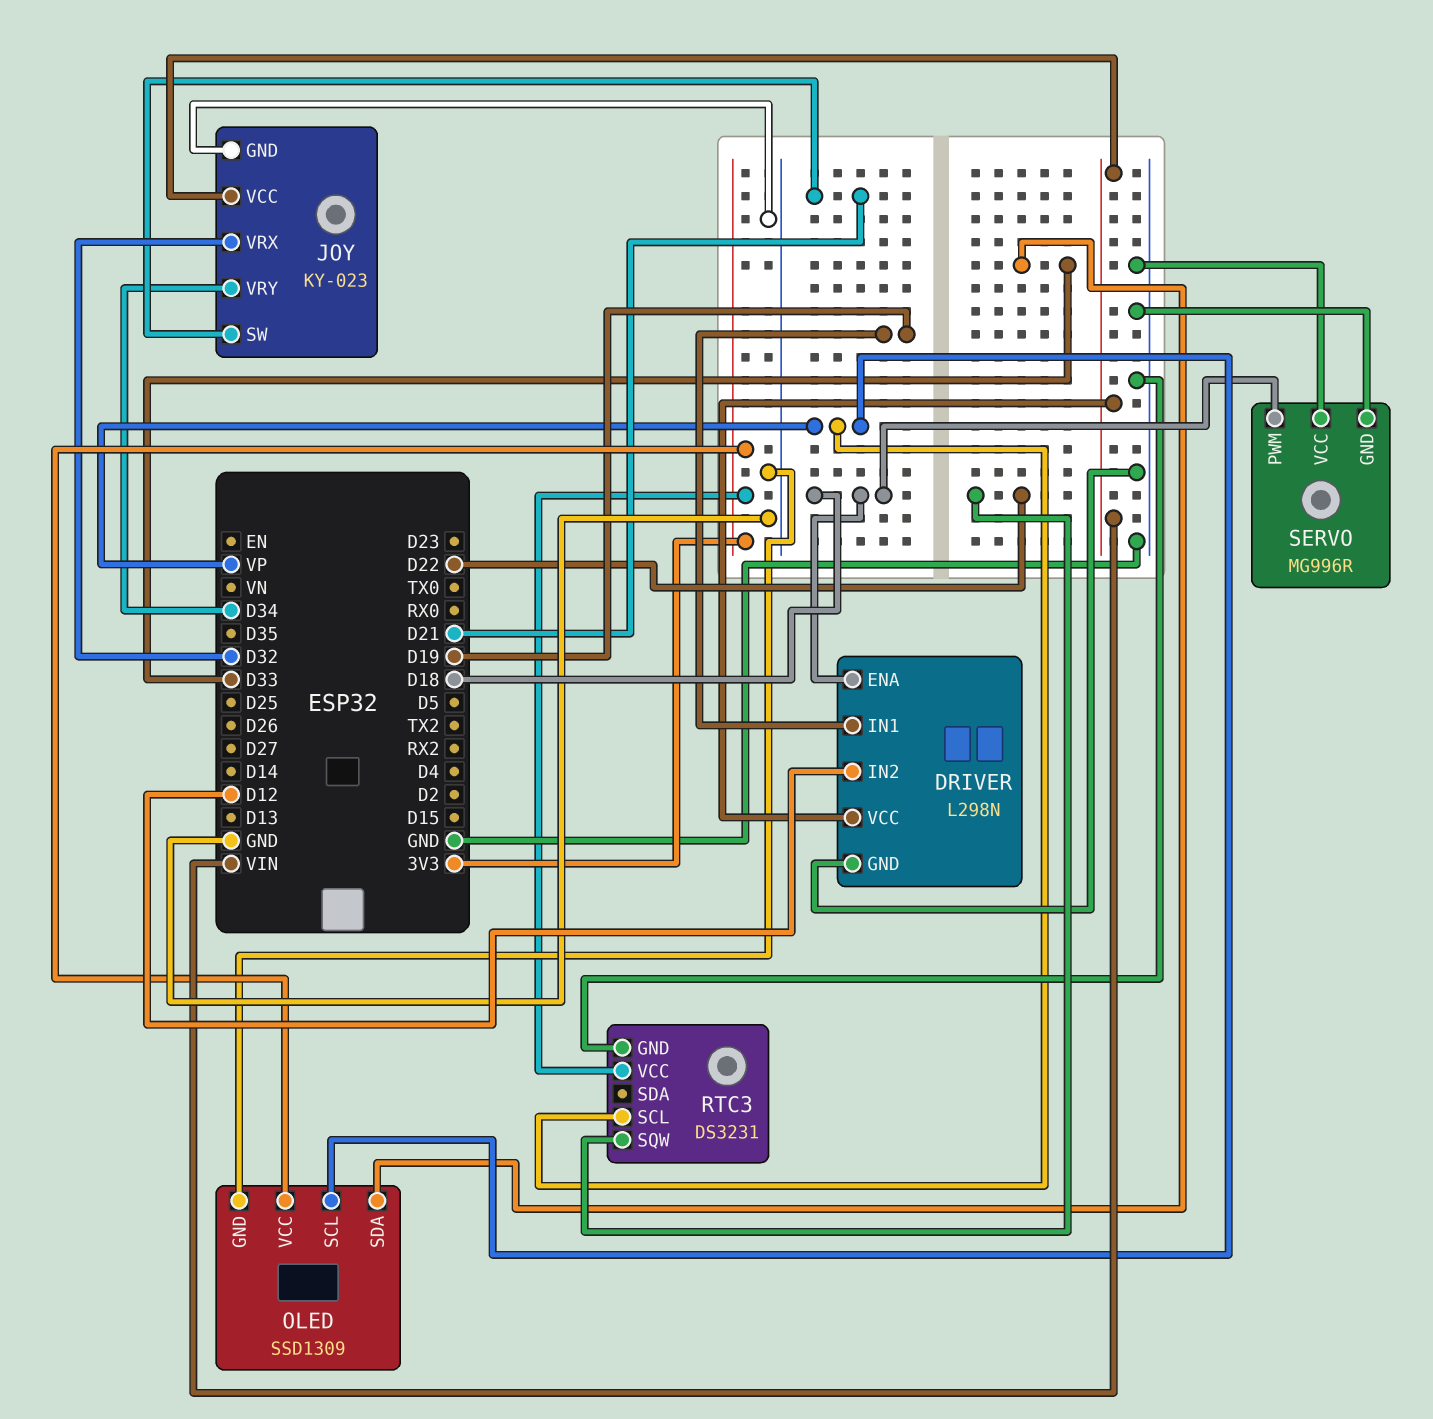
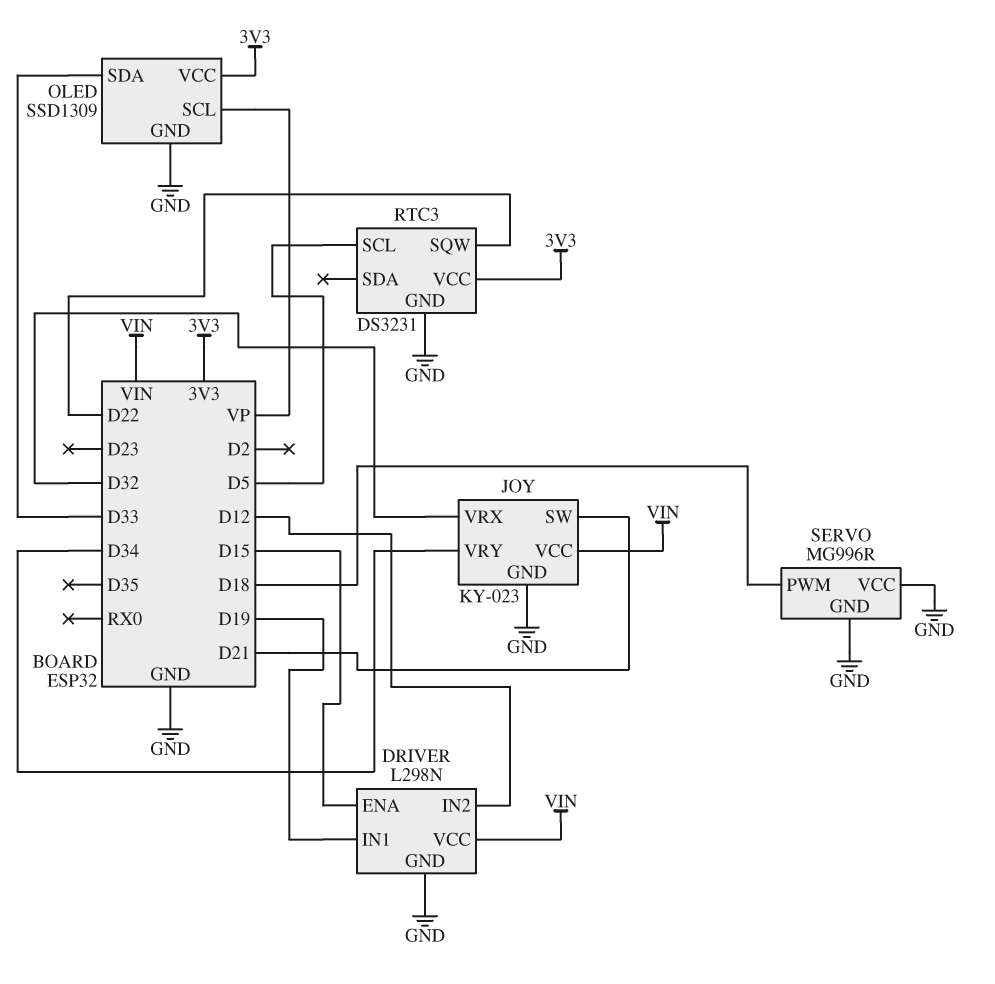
DRIVER pin ENA: D18 -> D15
RTC3 pin SCL: VP -> D5

